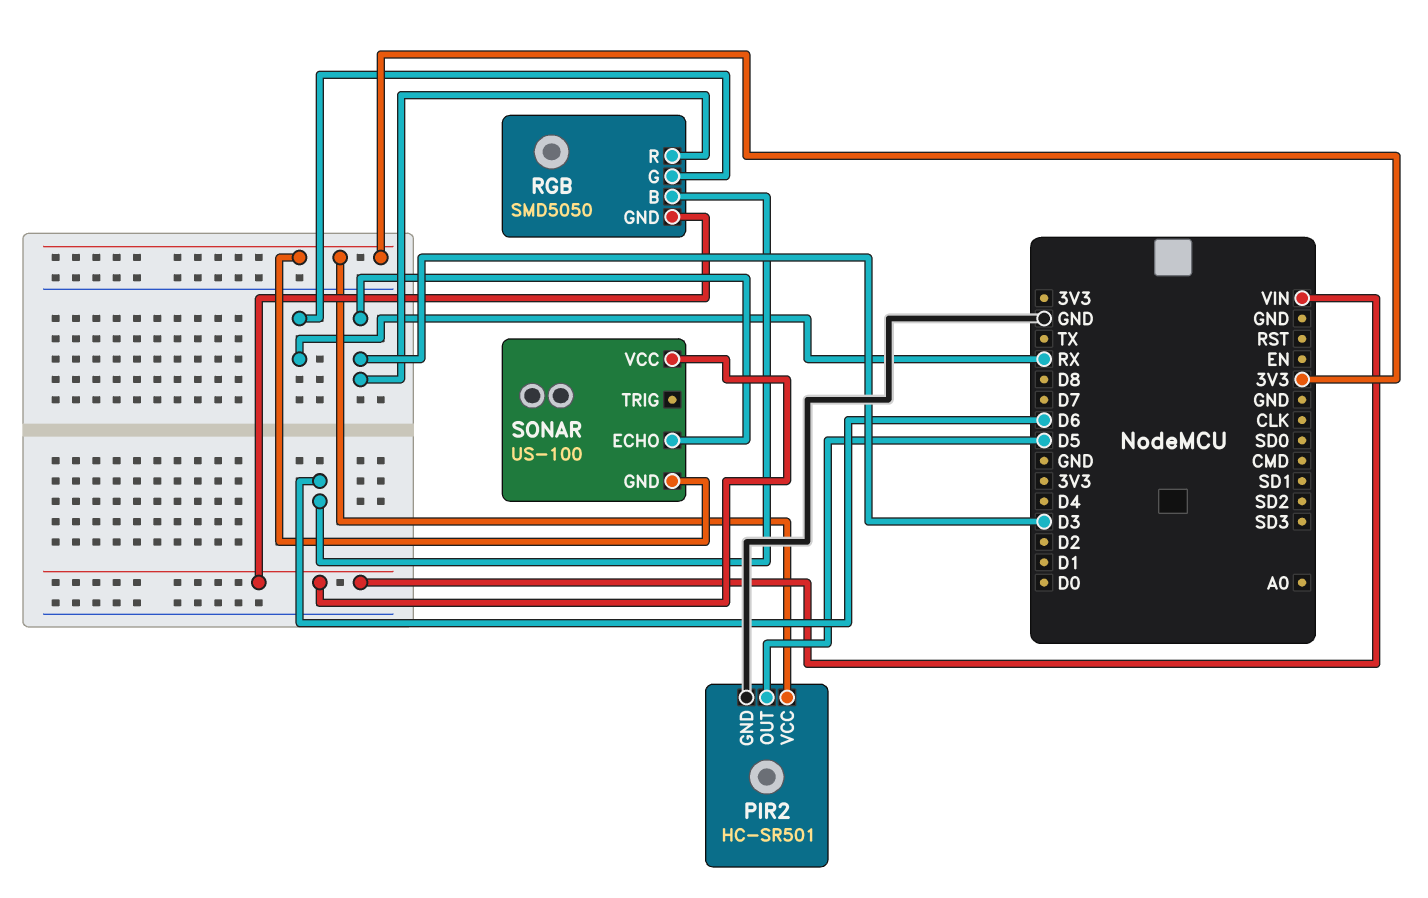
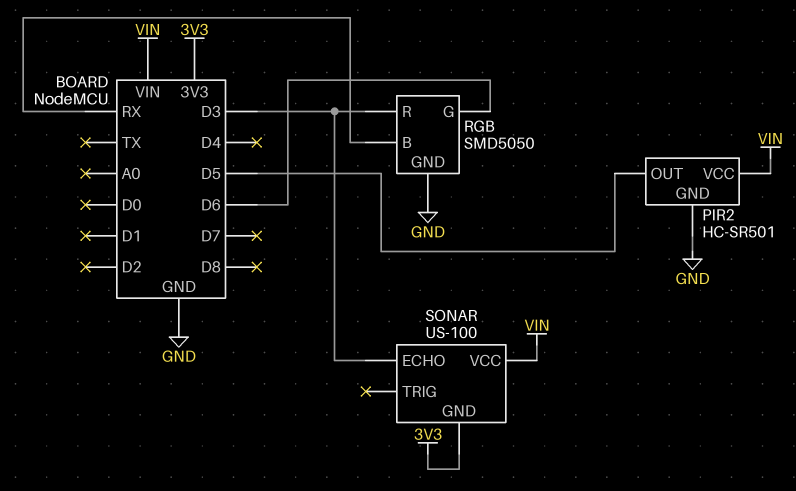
PIR2 pin VCC: 3V3 -> VIN
RGB pin B: D6 -> RX
RGB pin G: RX -> D6
RGB pin GND: VIN -> GND

